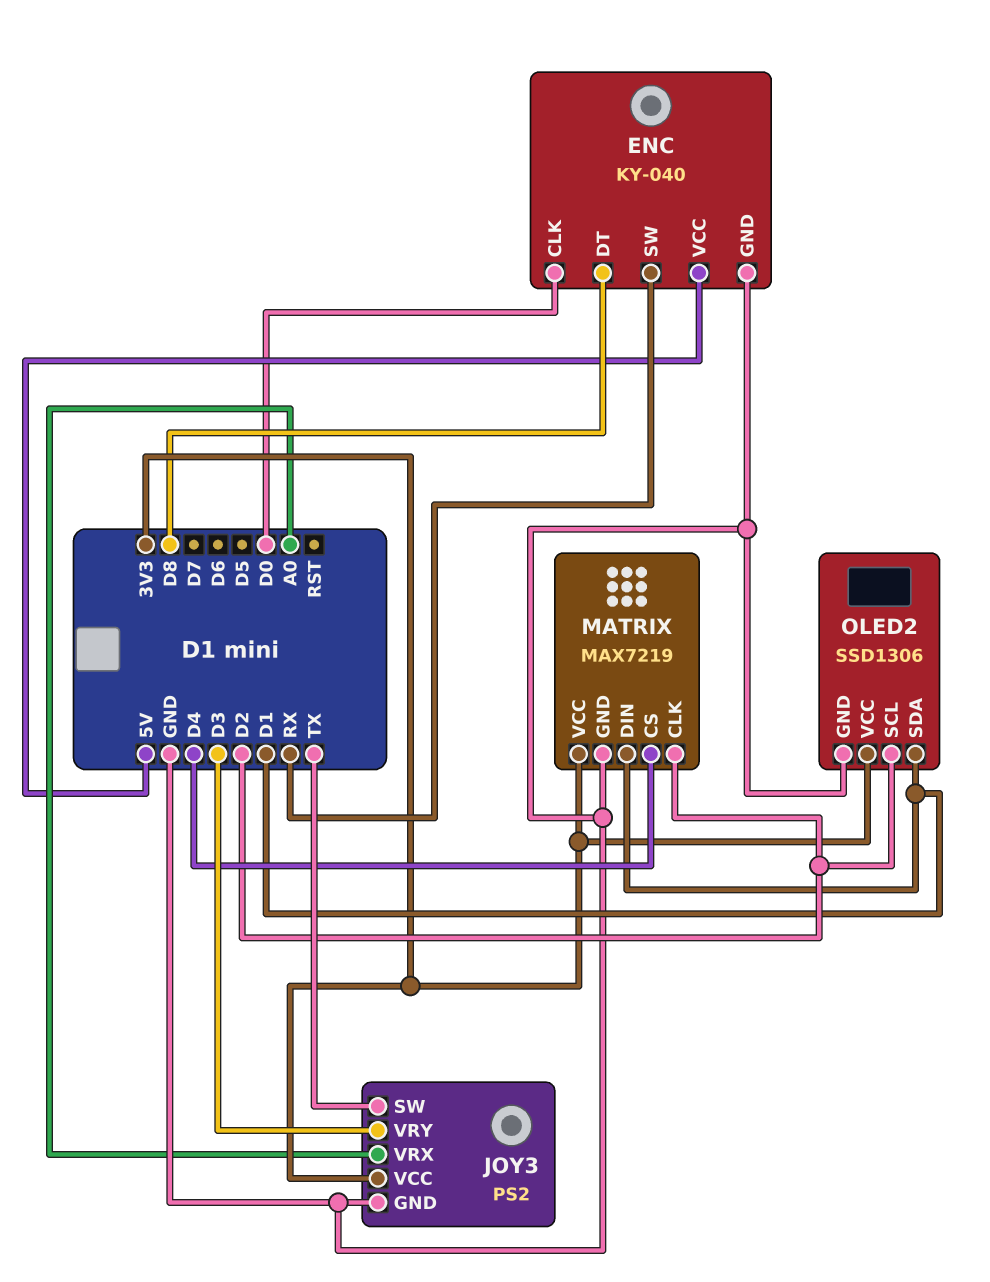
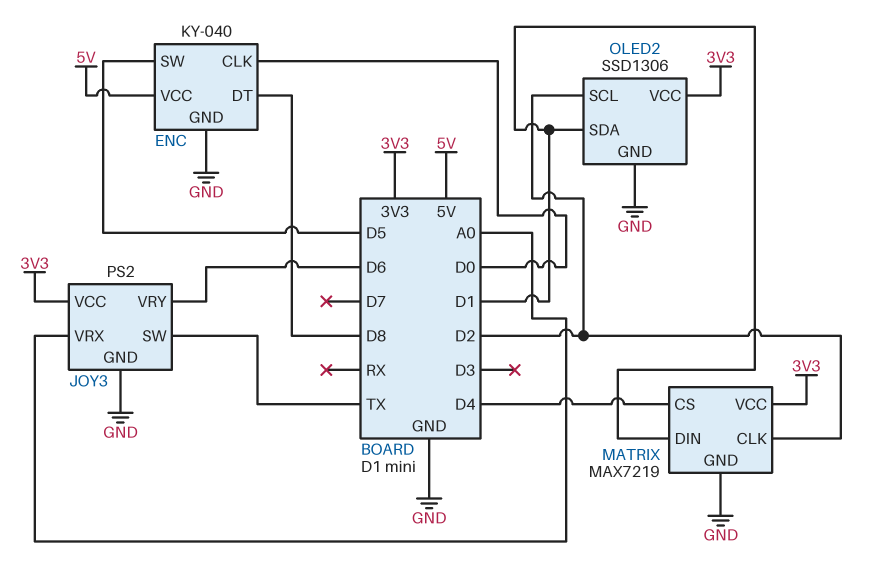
ENC pin SW: RX -> D5
JOY3 pin VRY: D3 -> D6

